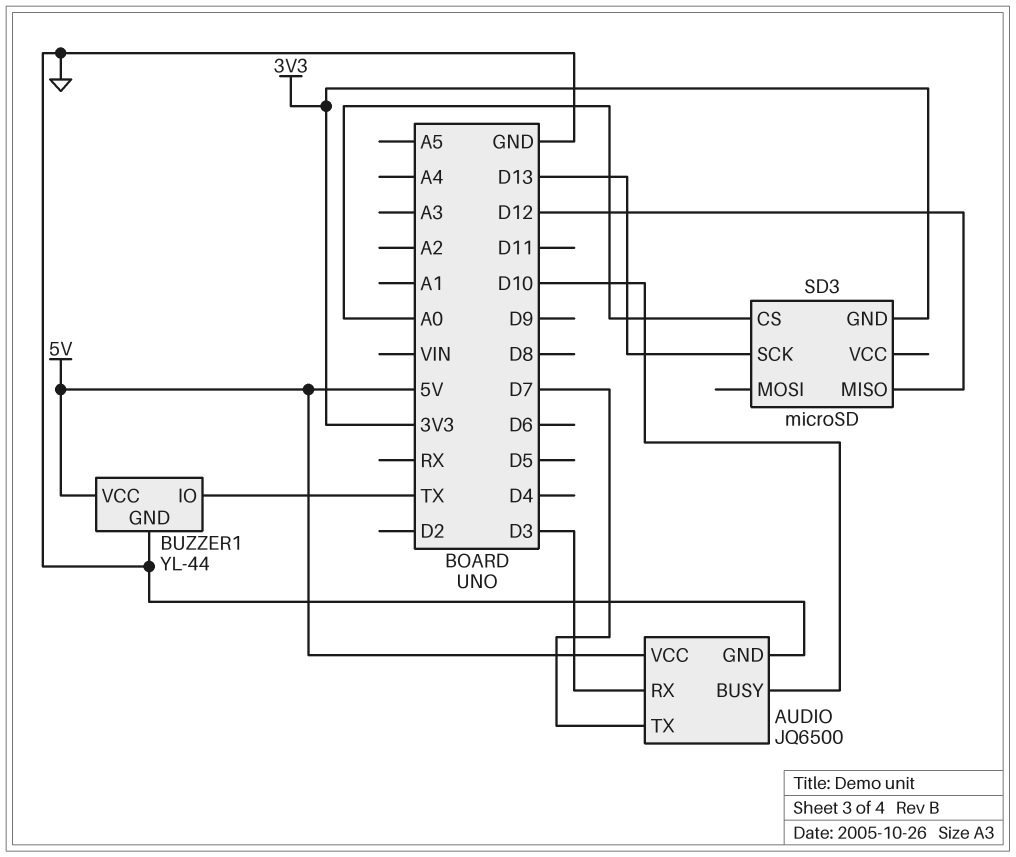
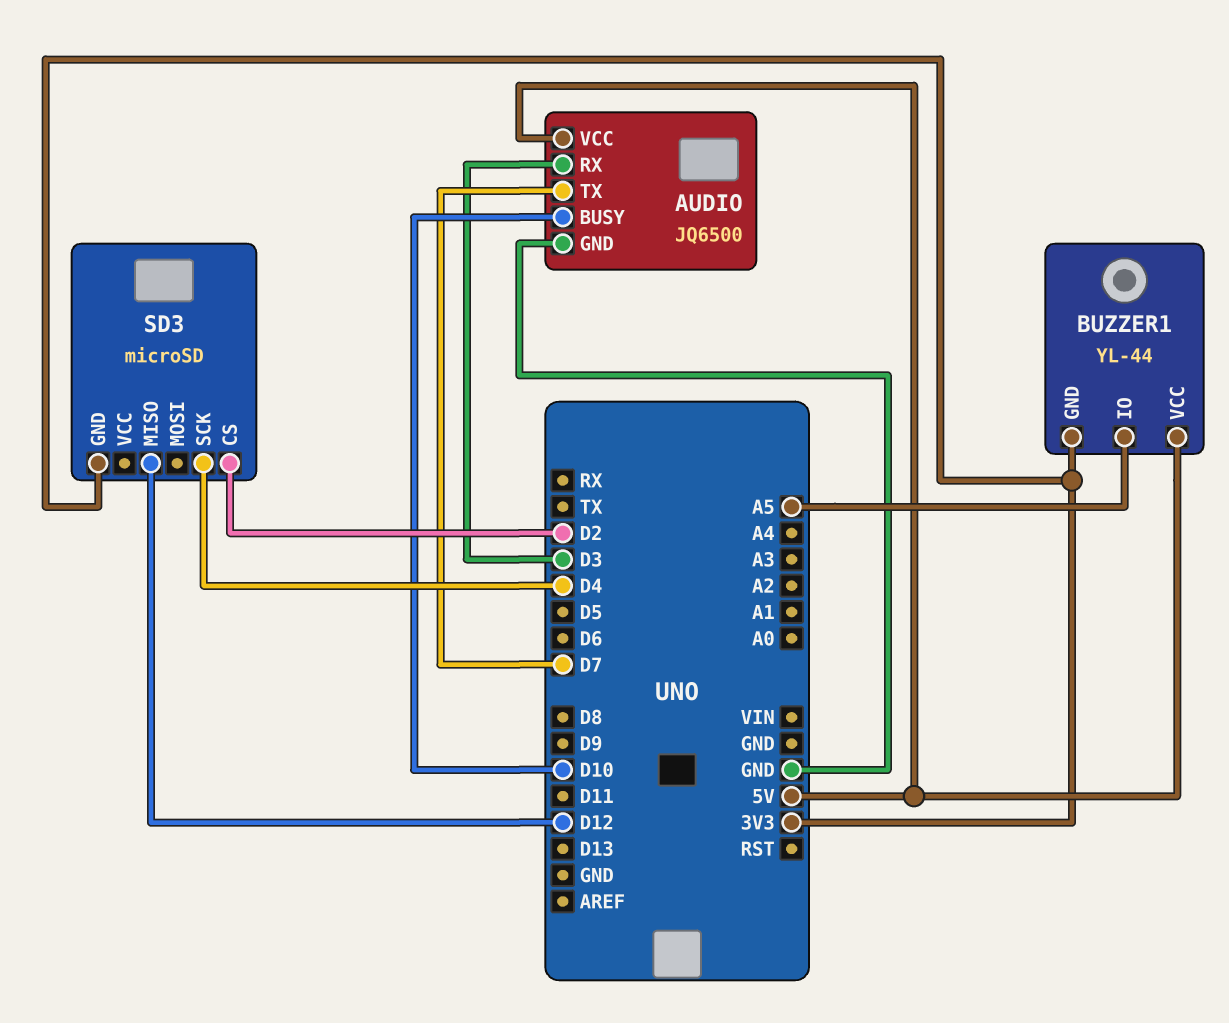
BUZZER1 pin GND: GND -> 3V3
BUZZER1 pin IO: TX -> A5
SD3 pin CS: A0 -> D2
SD3 pin SCK: D13 -> D4

